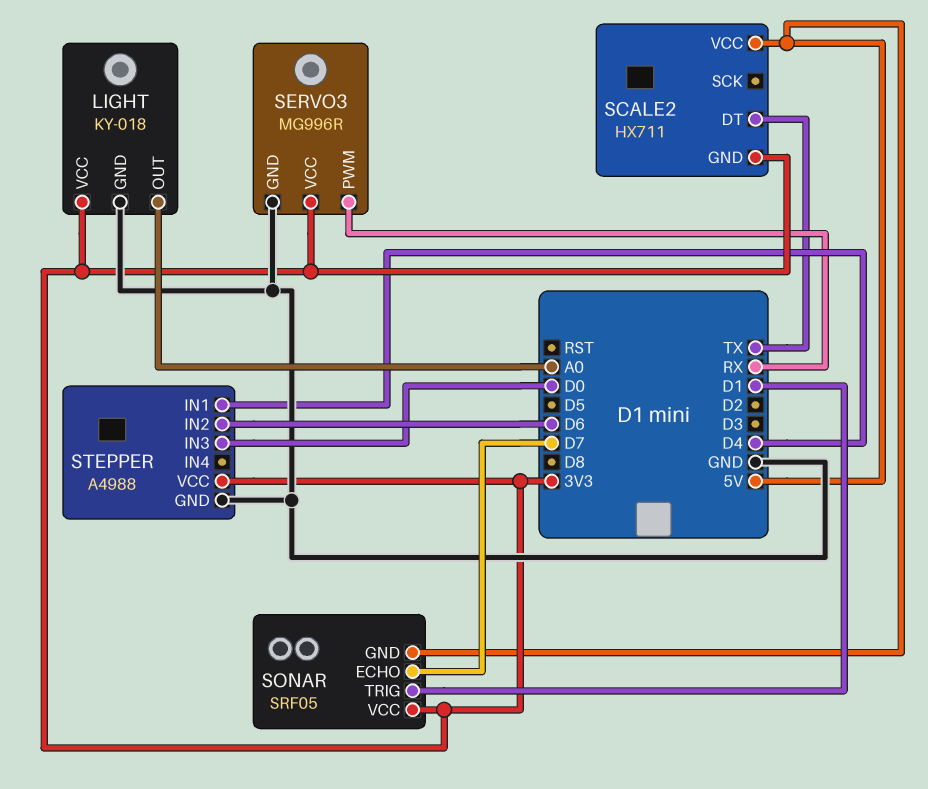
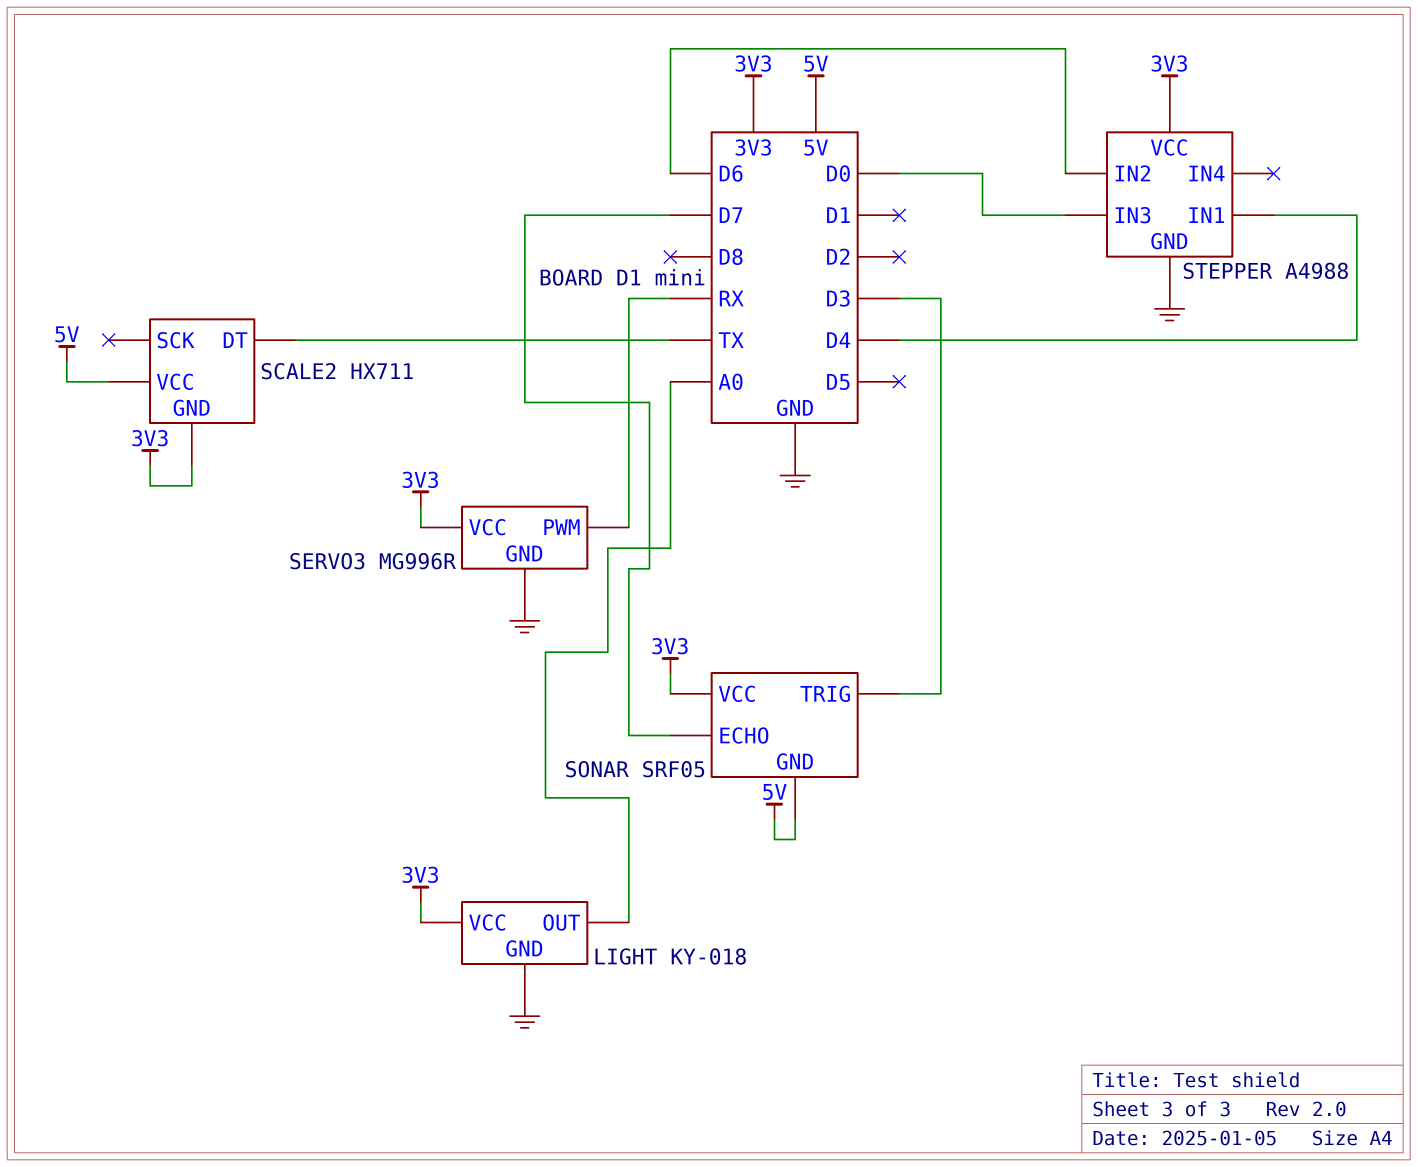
SONAR pin TRIG: D1 -> D3

